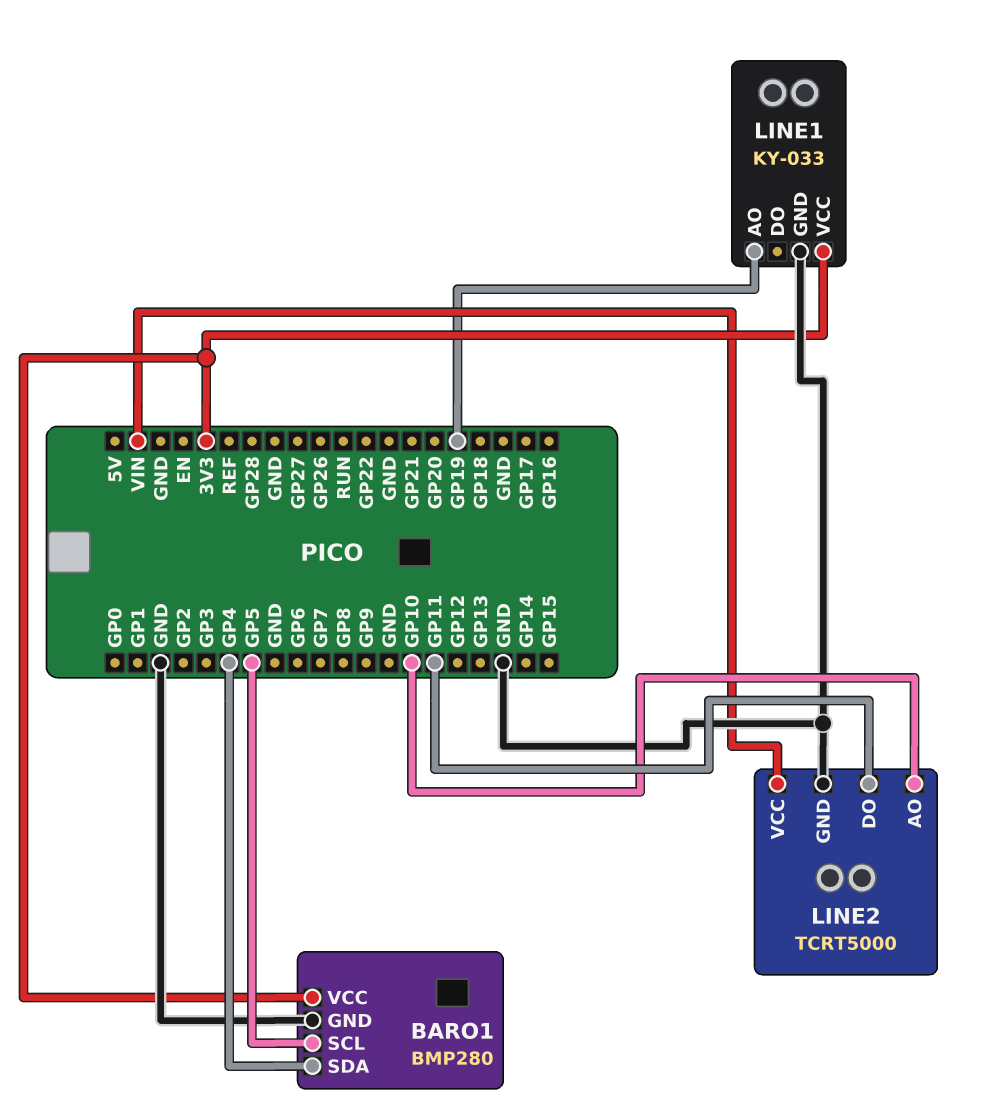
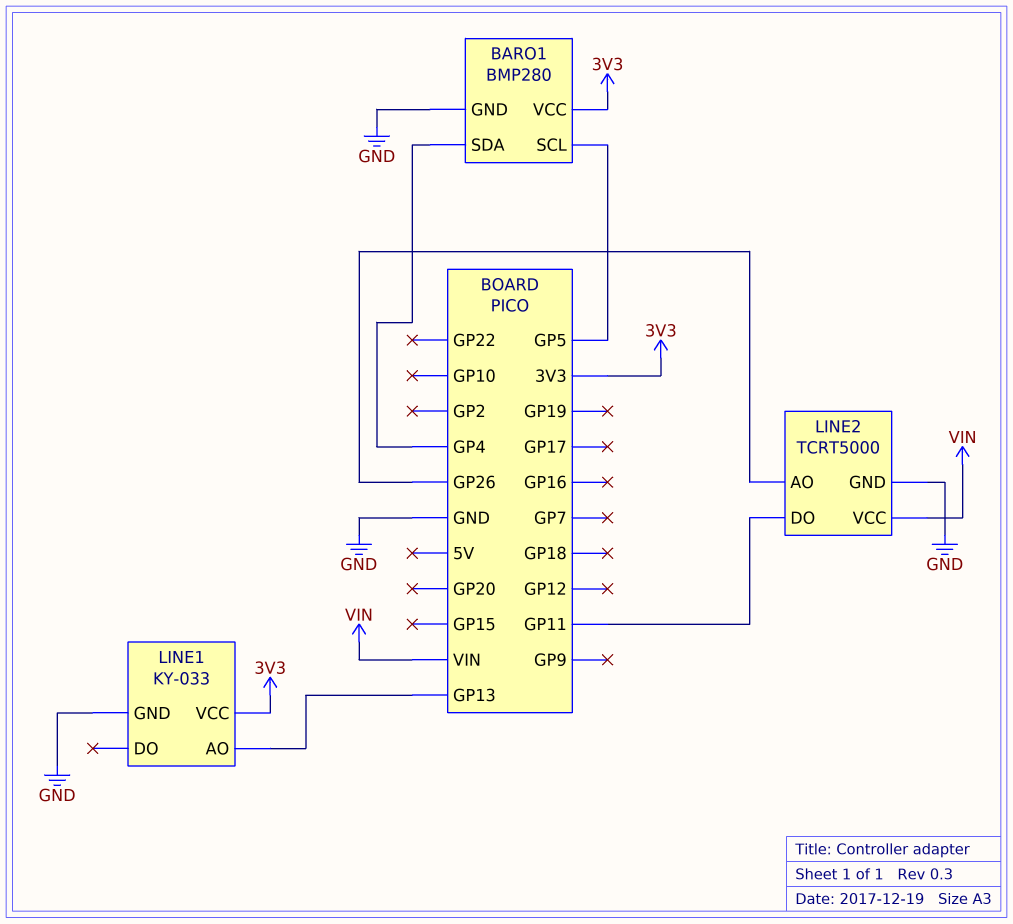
LINE1 pin AO: GP19 -> GP13
LINE2 pin AO: GP10 -> GP26

